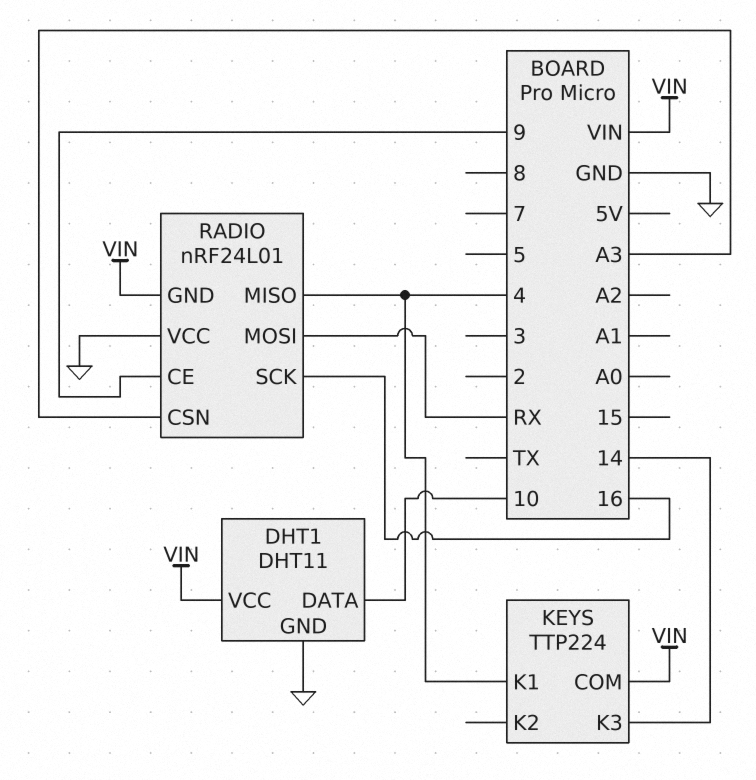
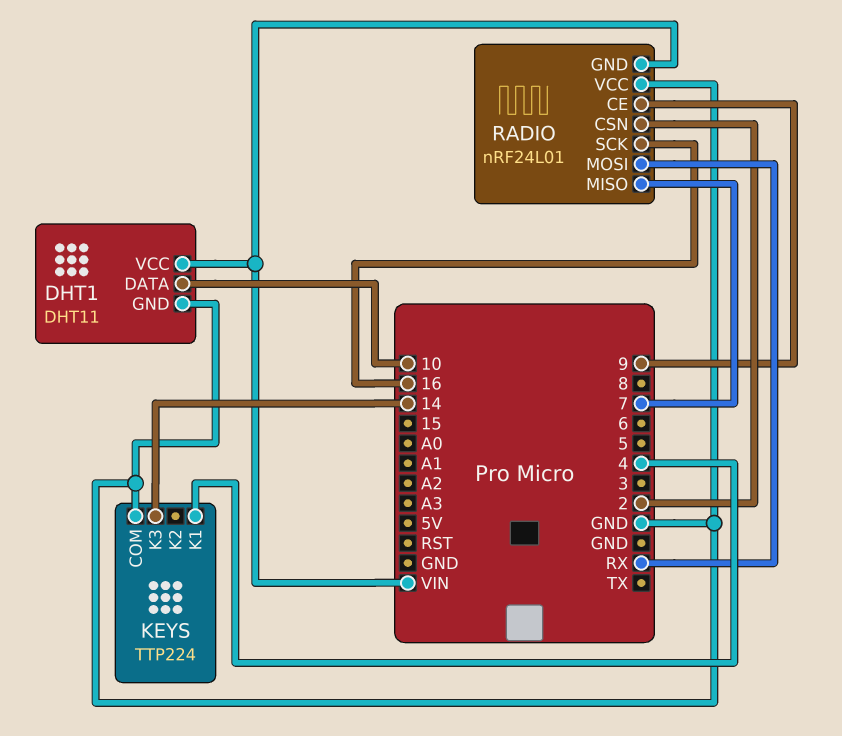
KEYS pin COM: VIN -> GND
RADIO pin CSN: A3 -> 2
RADIO pin MISO: 4 -> 7

